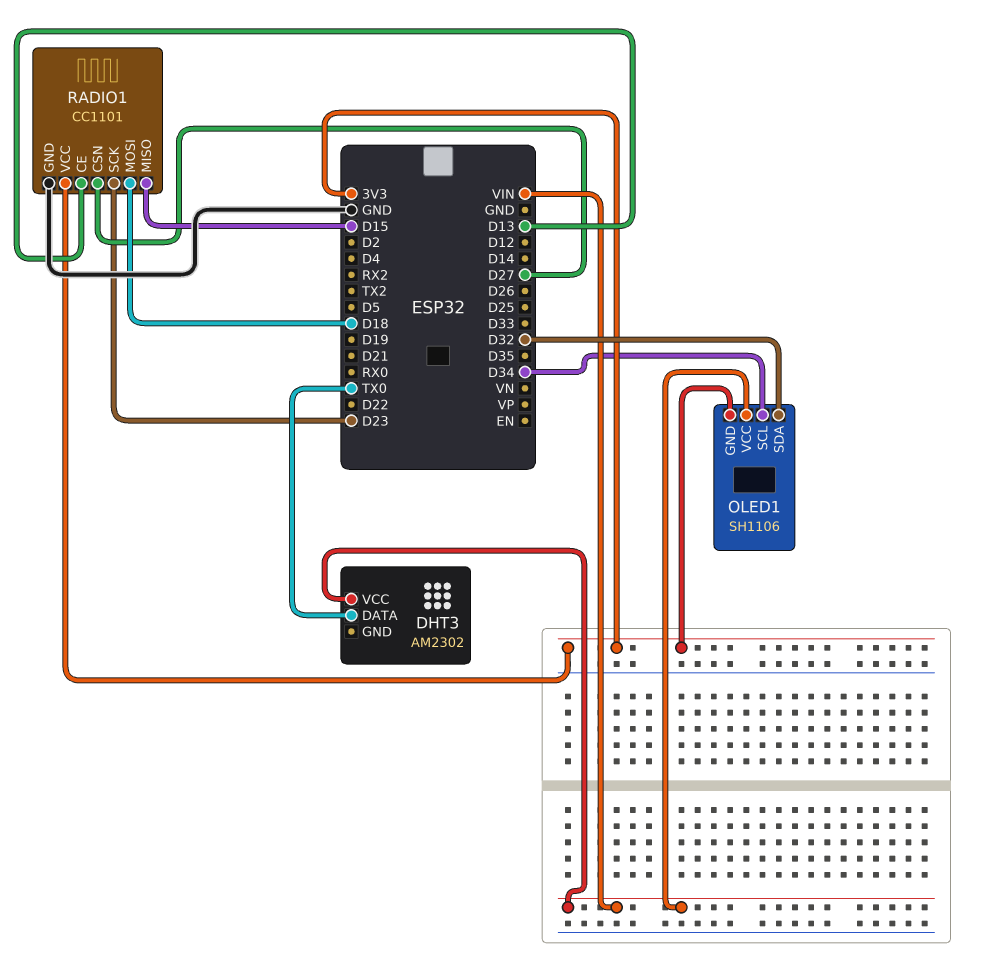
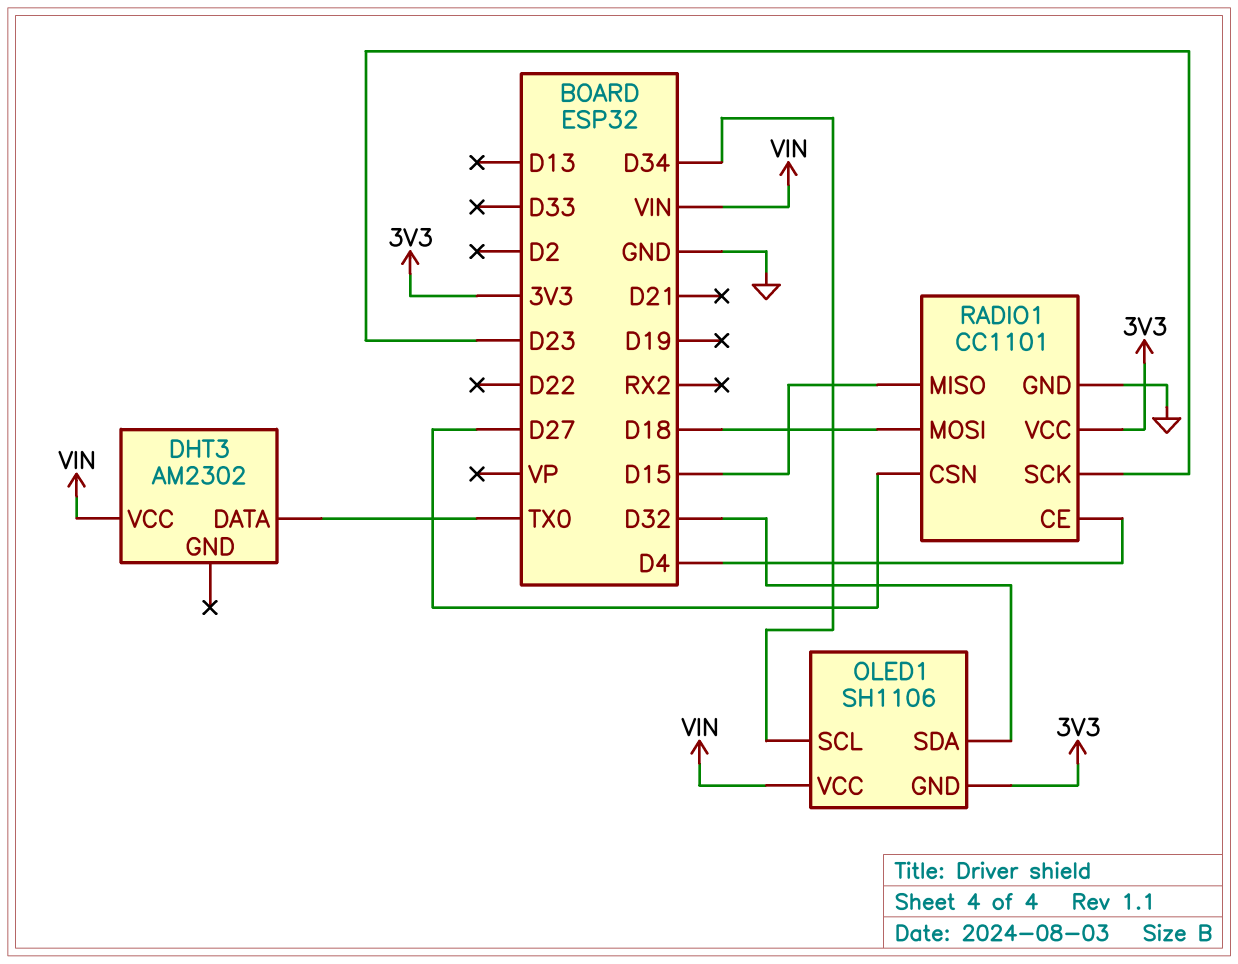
RADIO1 pin CE: D13 -> D4

